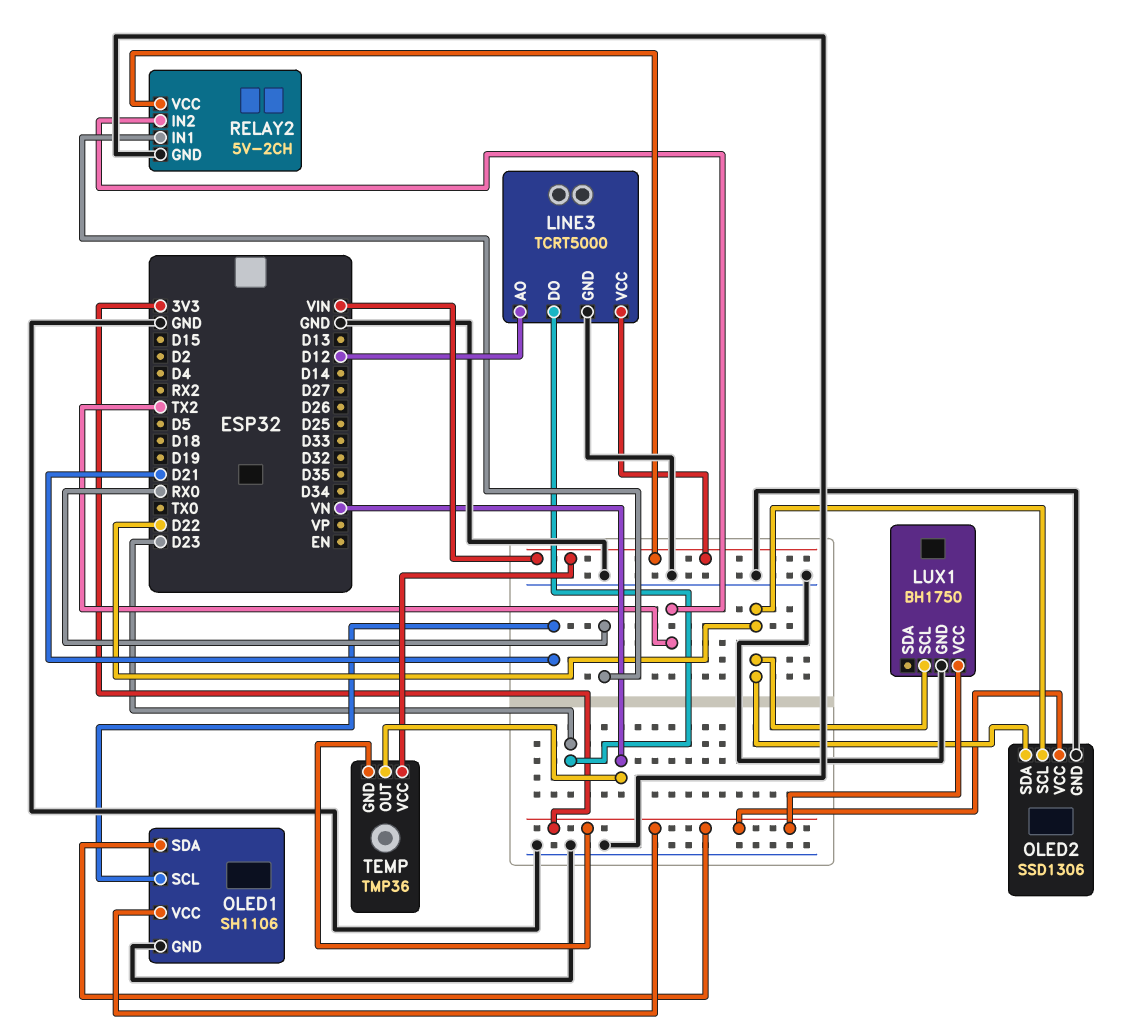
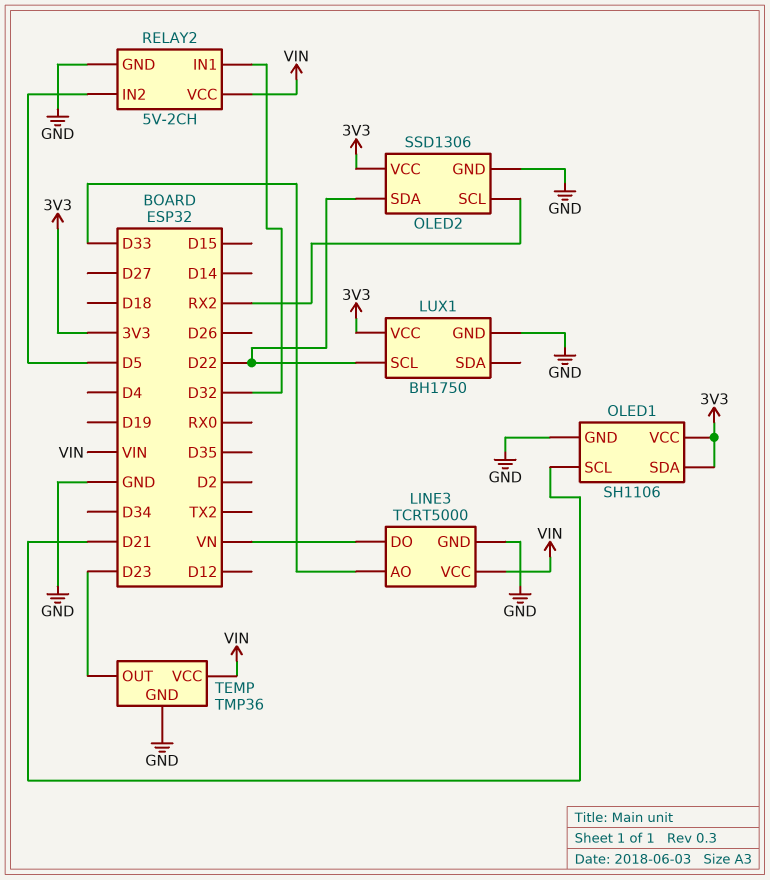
LINE3 pin AO: D12 -> D33
LINE3 pin DO: D23 -> VN
OLED2 pin SCL: D22 -> RX2
RELAY2 pin IN1: RX0 -> D32
RELAY2 pin IN2: TX2 -> D5
TEMP pin GND: 3V3 -> GND
TEMP pin OUT: VN -> D23

